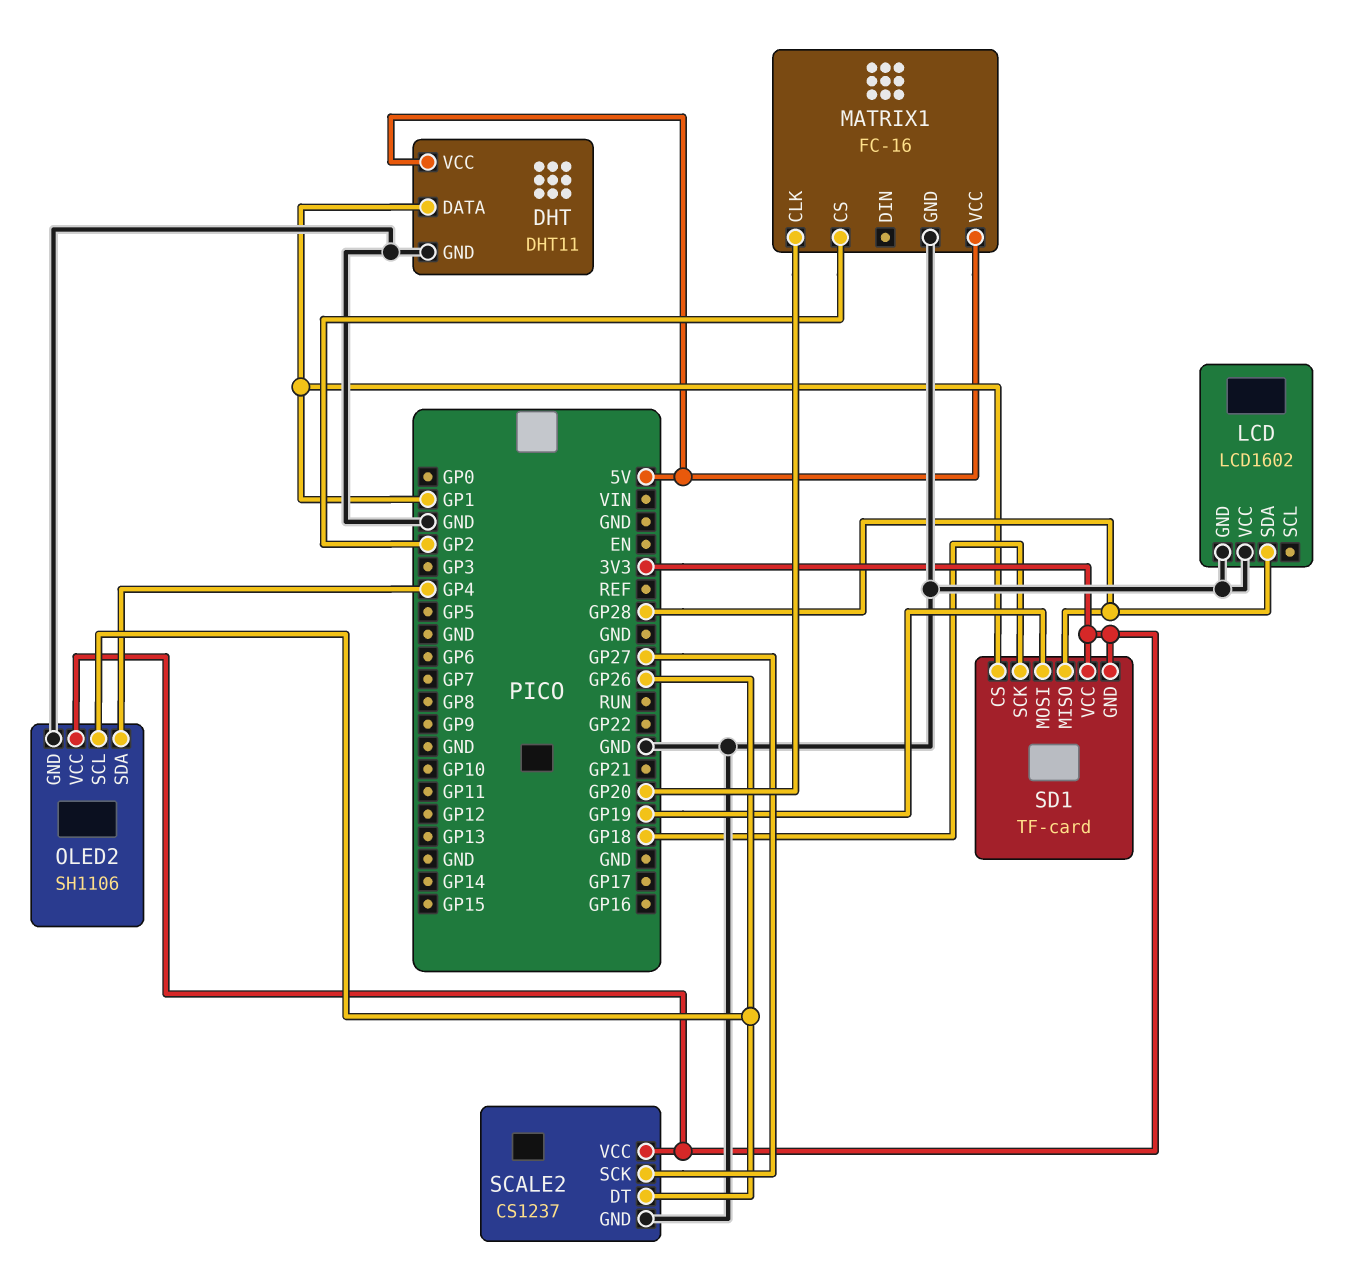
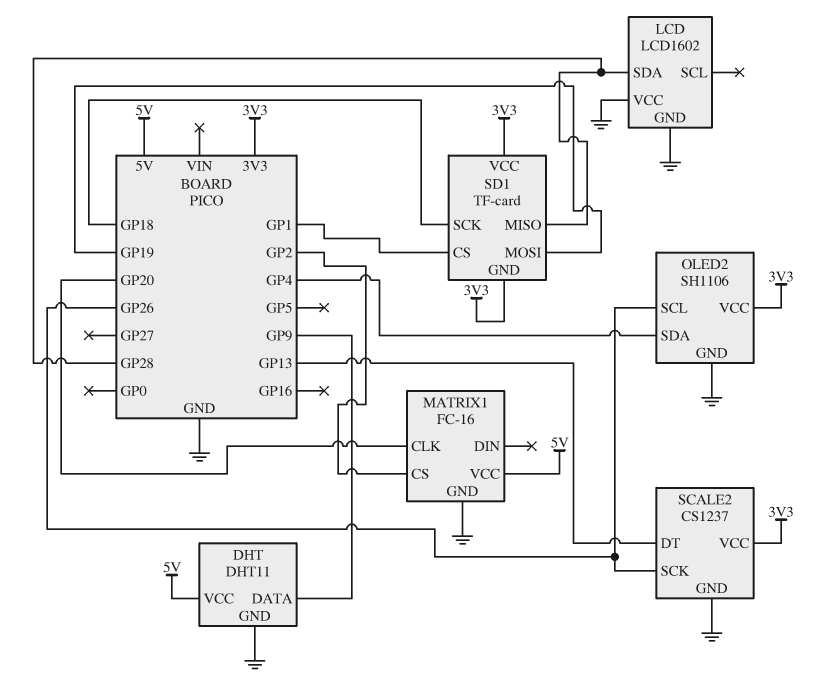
DHT pin DATA: GP1 -> GP9
SCALE2 pin DT: GP26 -> GP13
SCALE2 pin SCK: GP27 -> GP26

